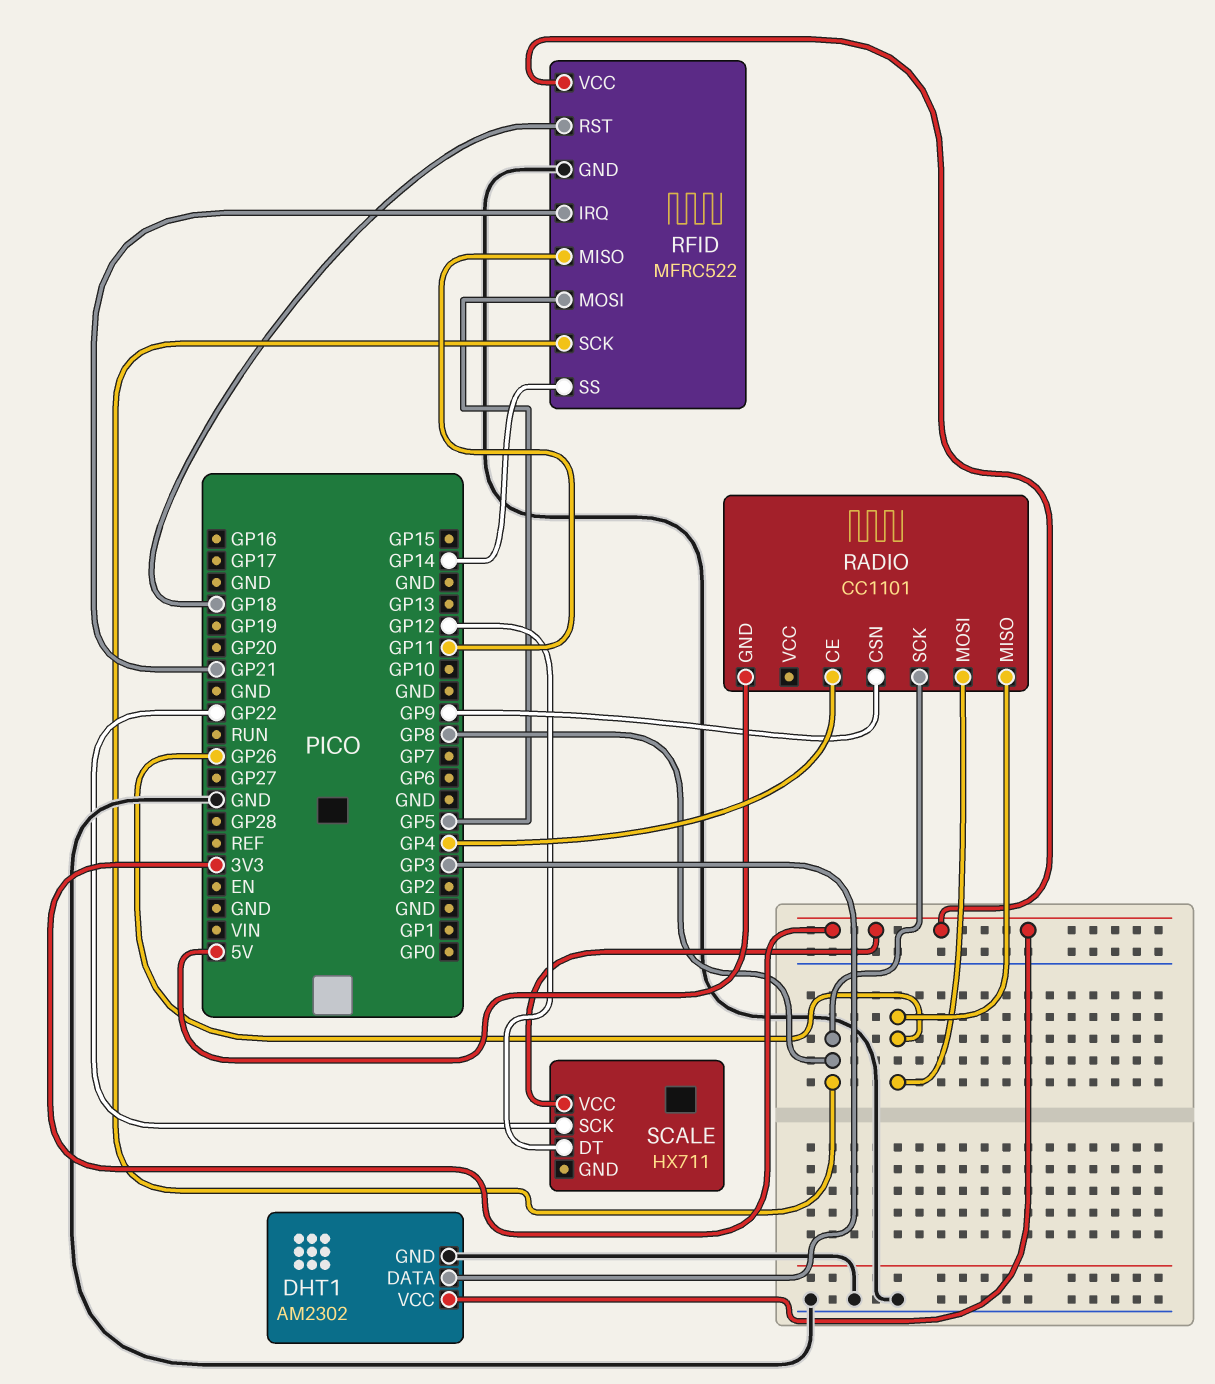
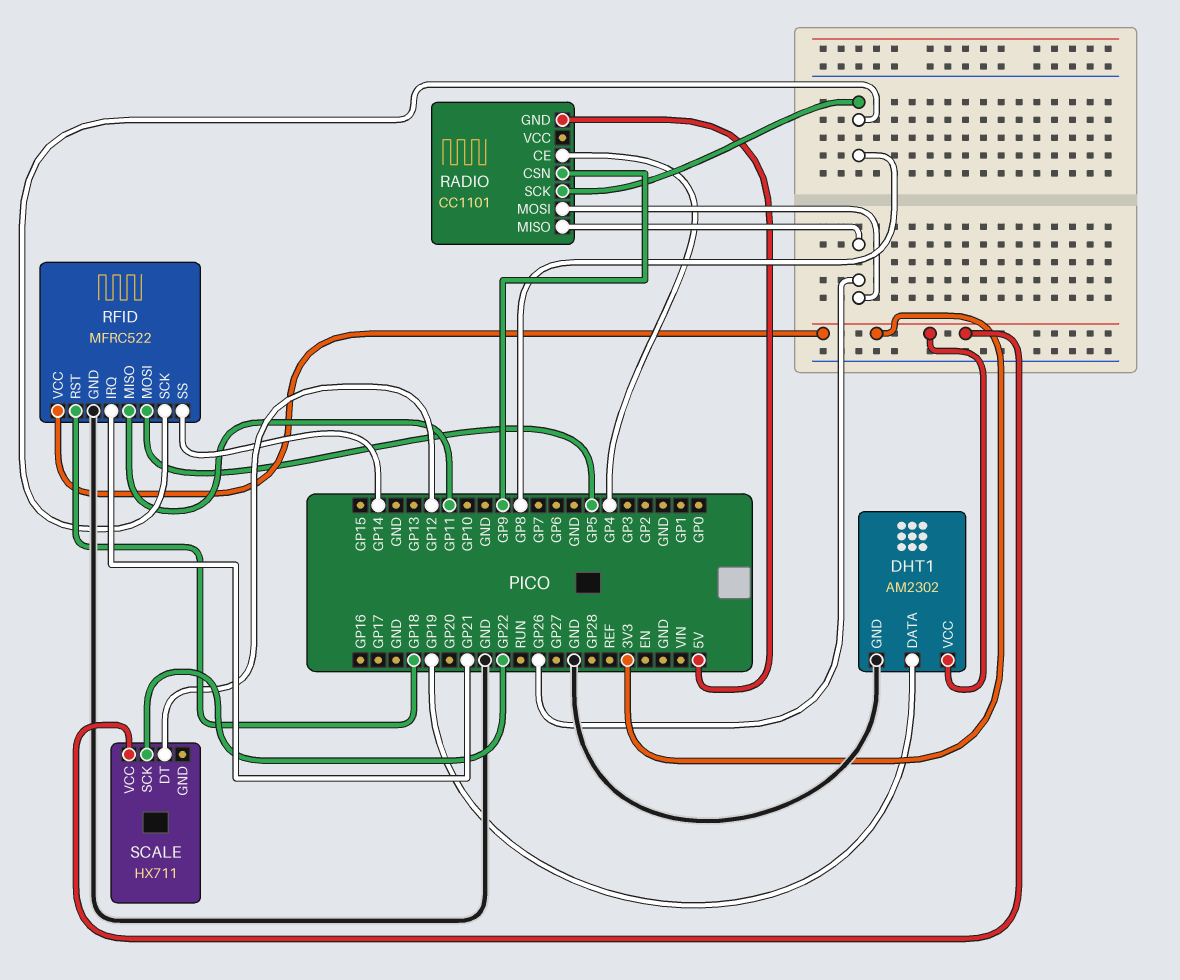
DHT1 pin DATA: GP3 -> GP19

